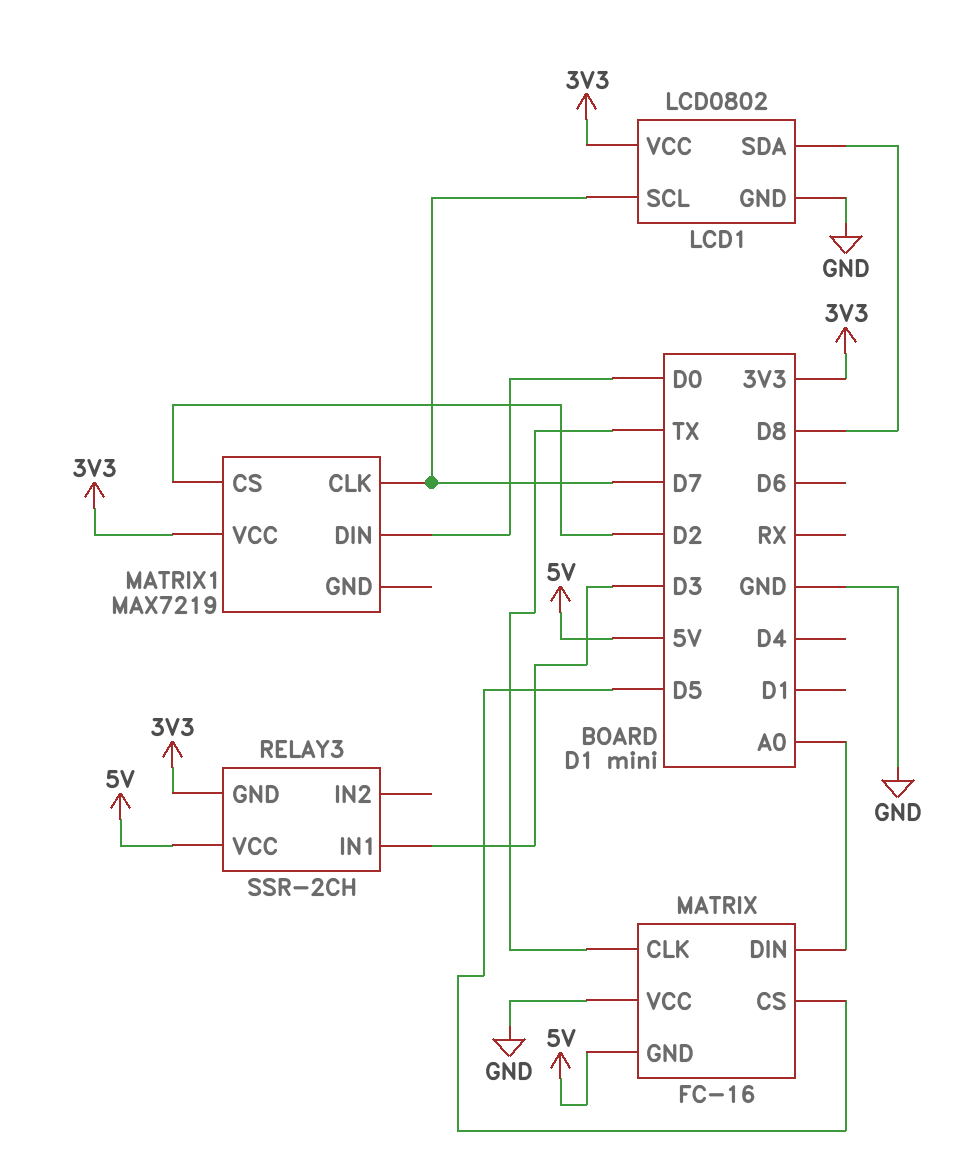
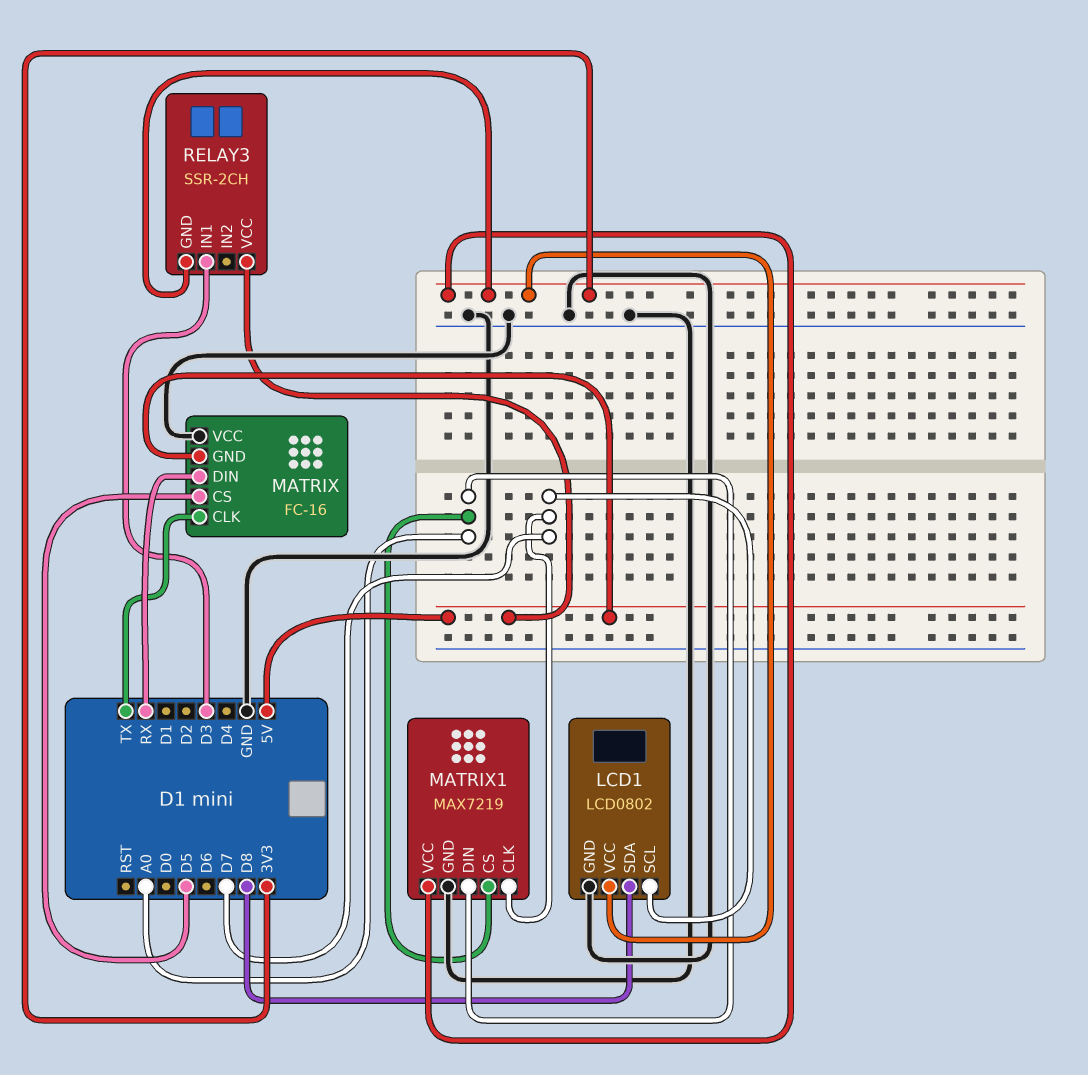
MATRIX pin DIN: A0 -> RX
MATRIX1 pin CS: D2 -> A0
MATRIX1 pin DIN: D0 -> A0
MATRIX1 pin GND: none -> GND

